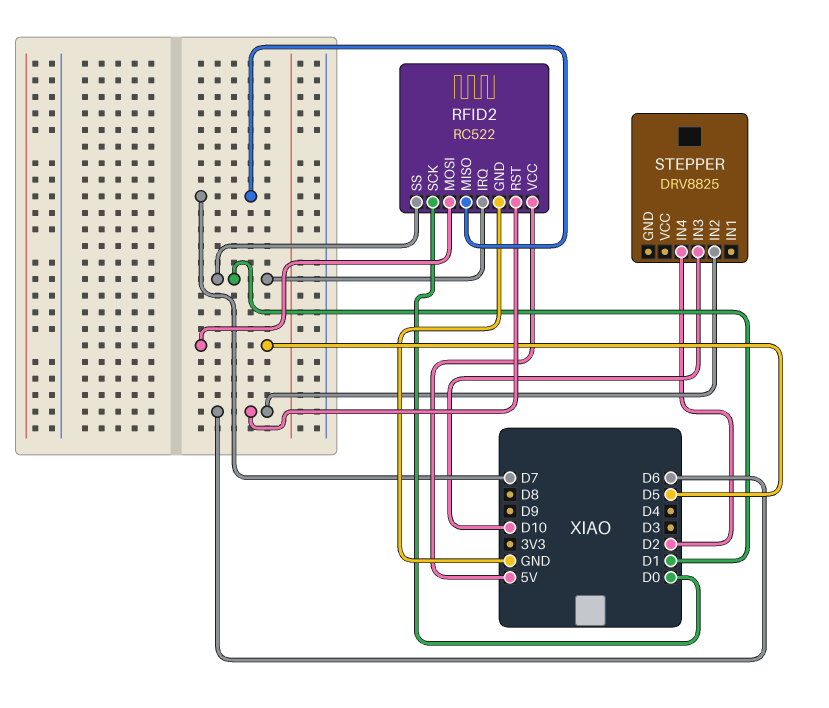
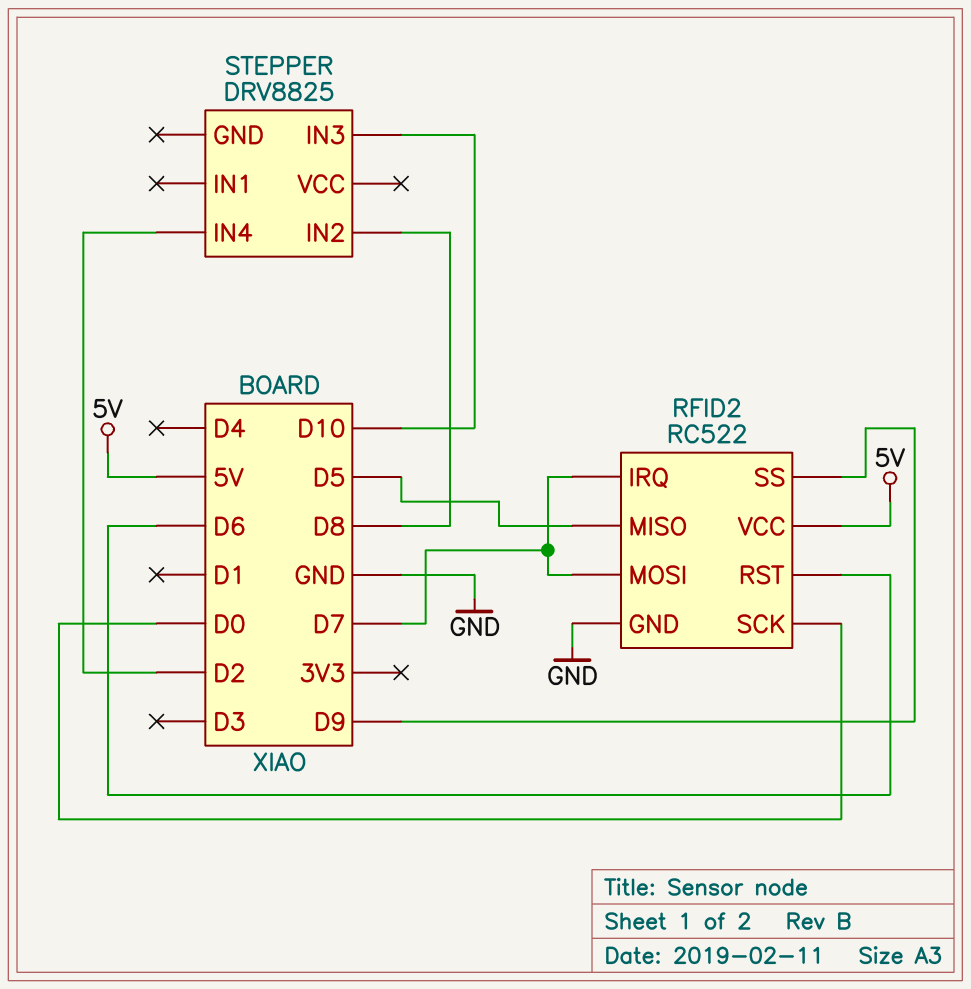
RFID2 pin IRQ: D1 -> D7
RFID2 pin MISO: D7 -> D5
RFID2 pin MOSI: D5 -> D7
RFID2 pin SS: D1 -> D9
STEPPER pin IN2: D6 -> D8

